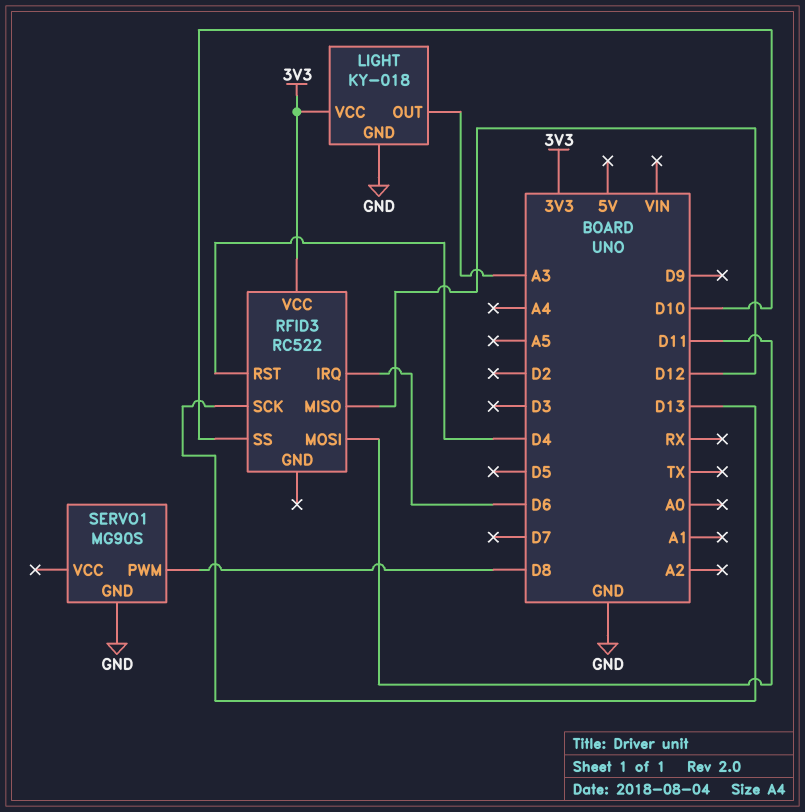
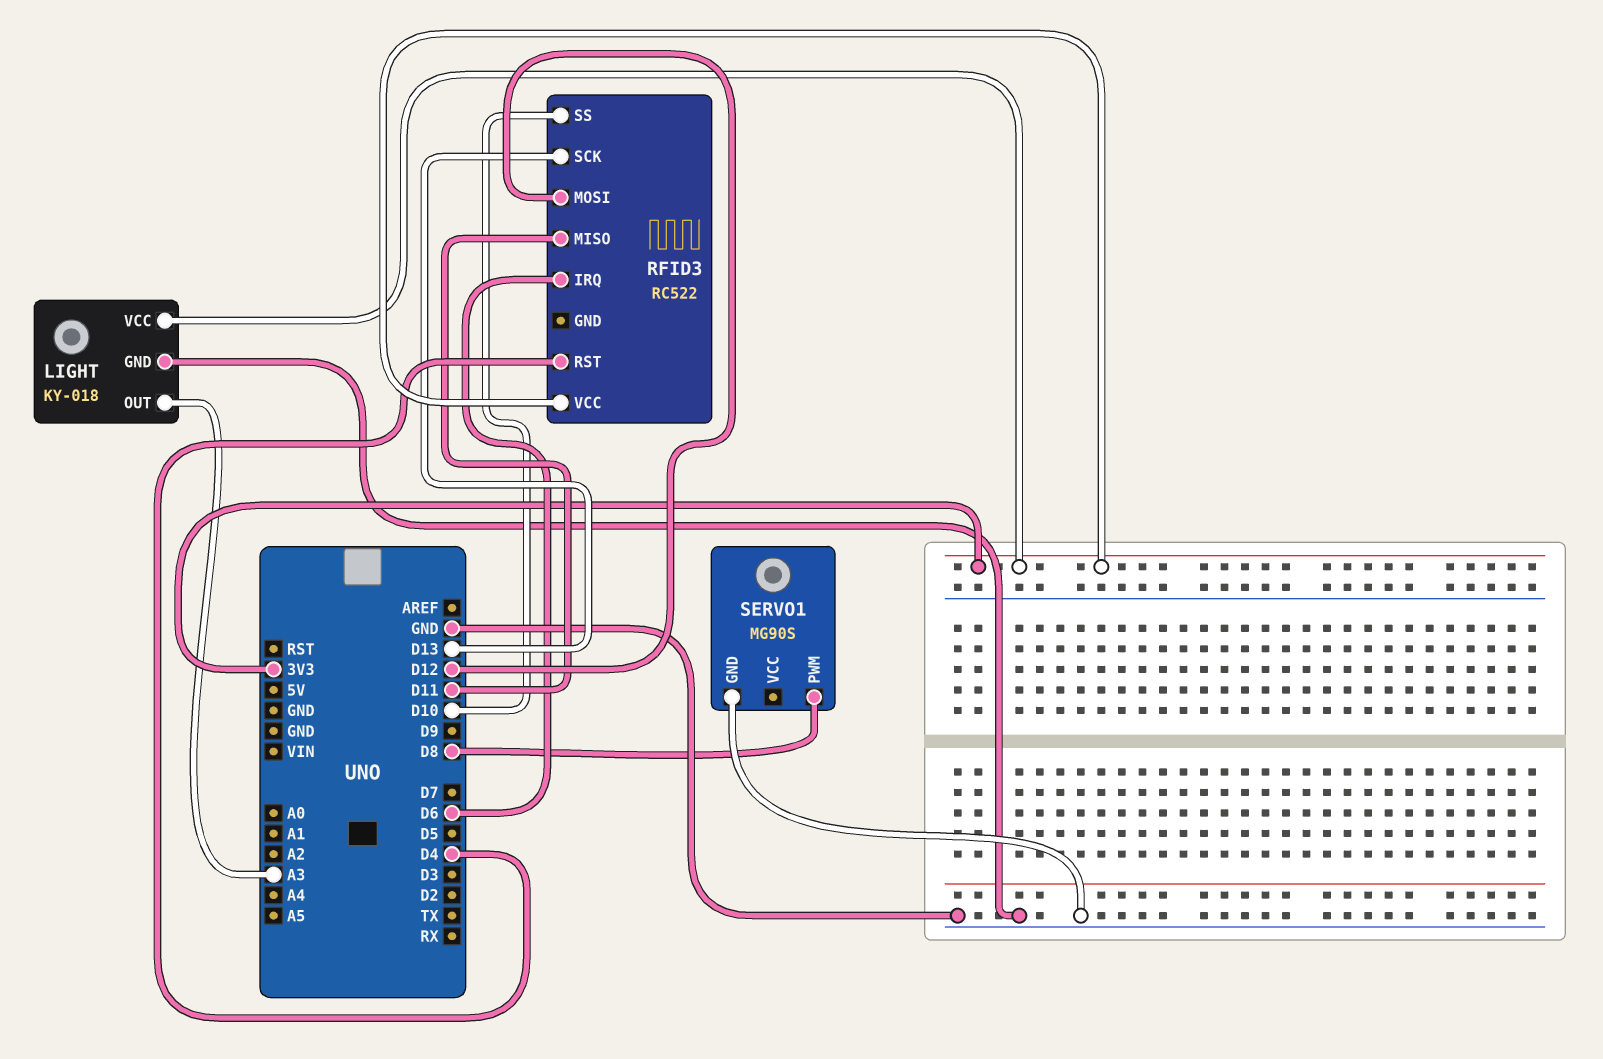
RFID3 pin MISO: D12 -> D11
RFID3 pin MOSI: D11 -> D12

